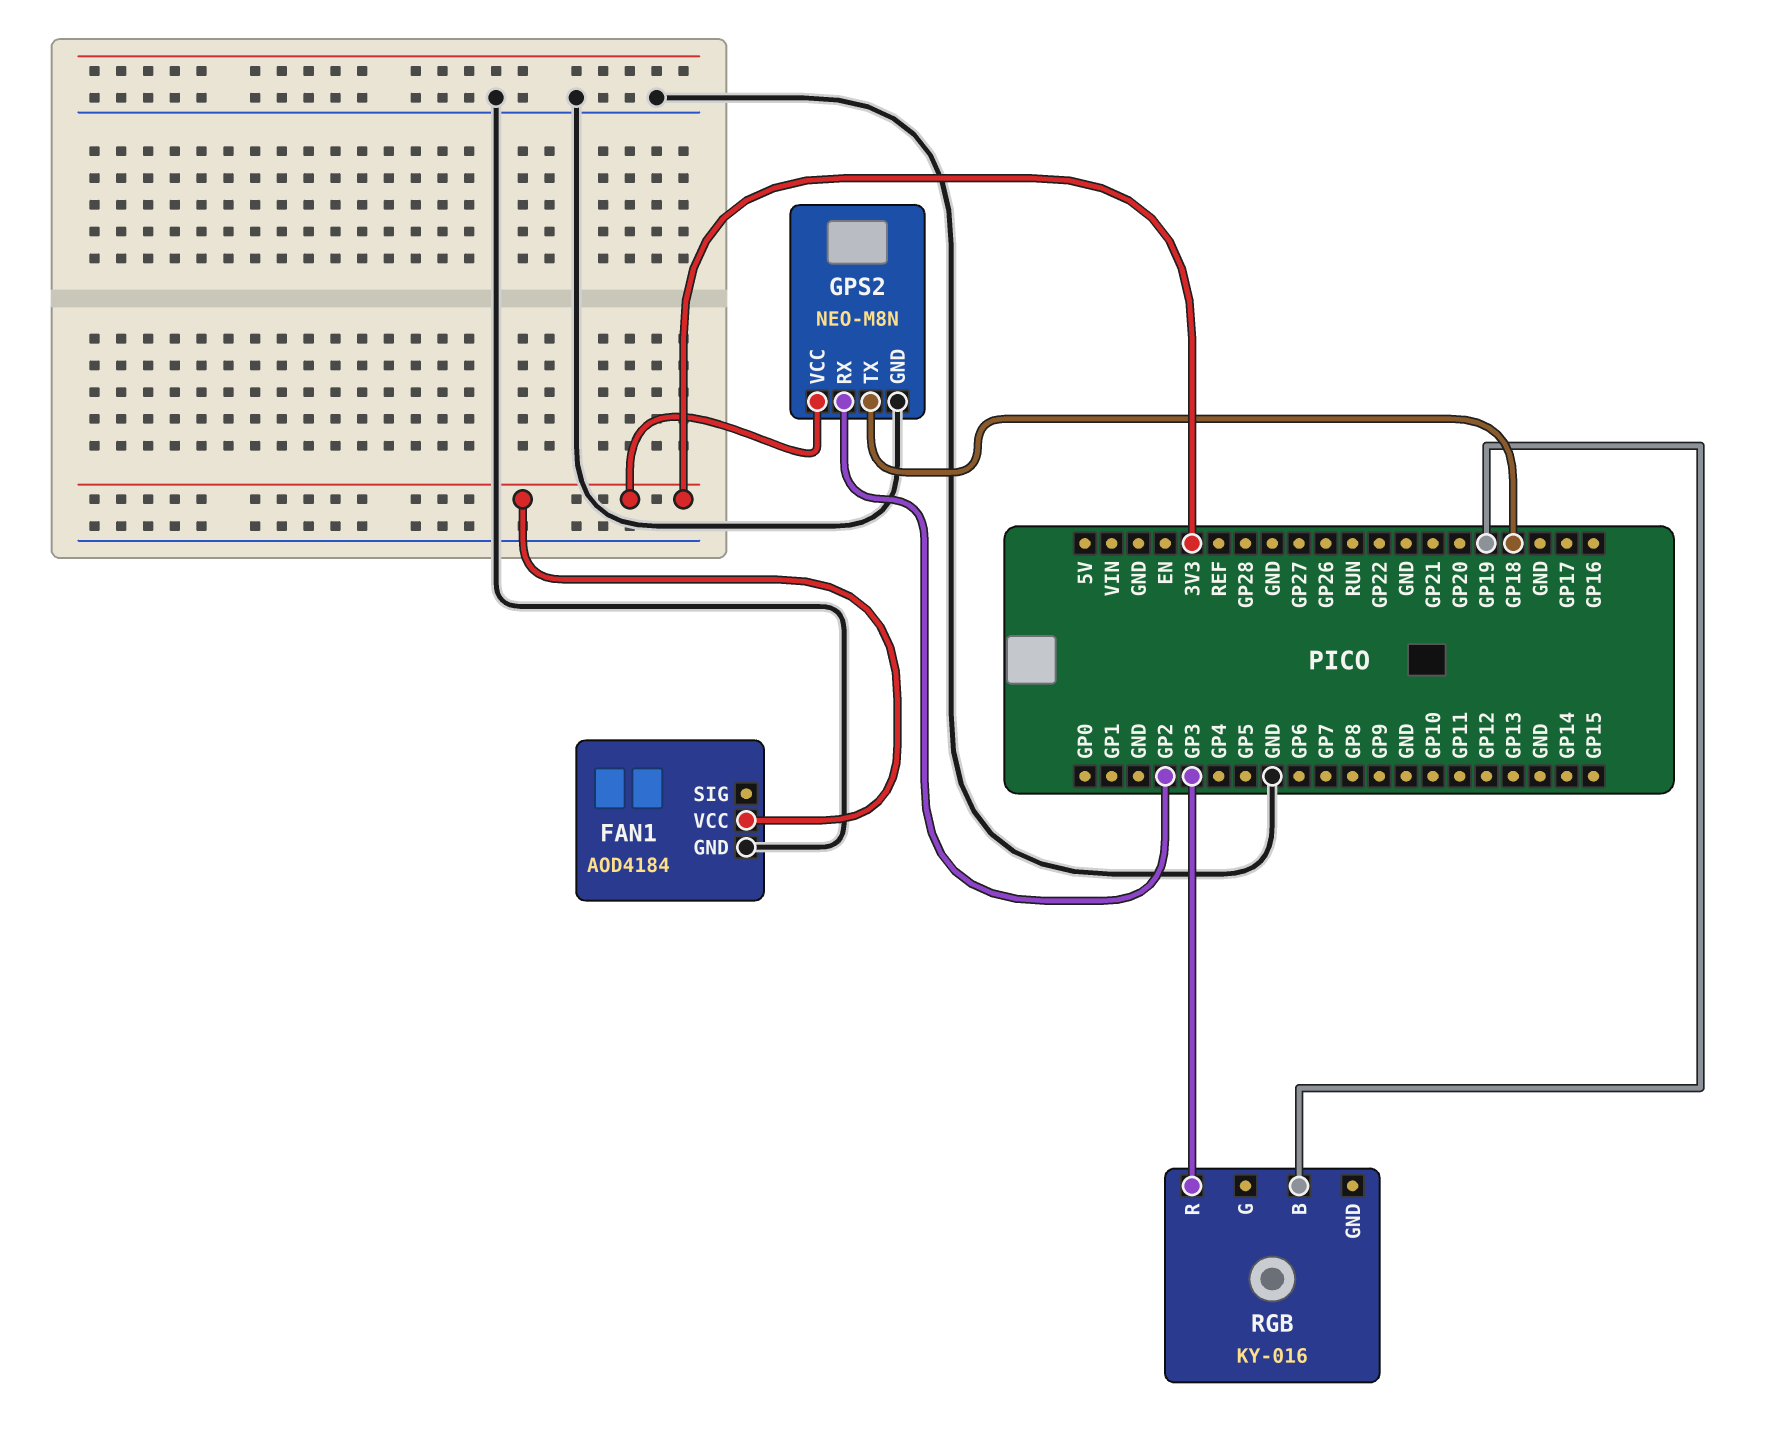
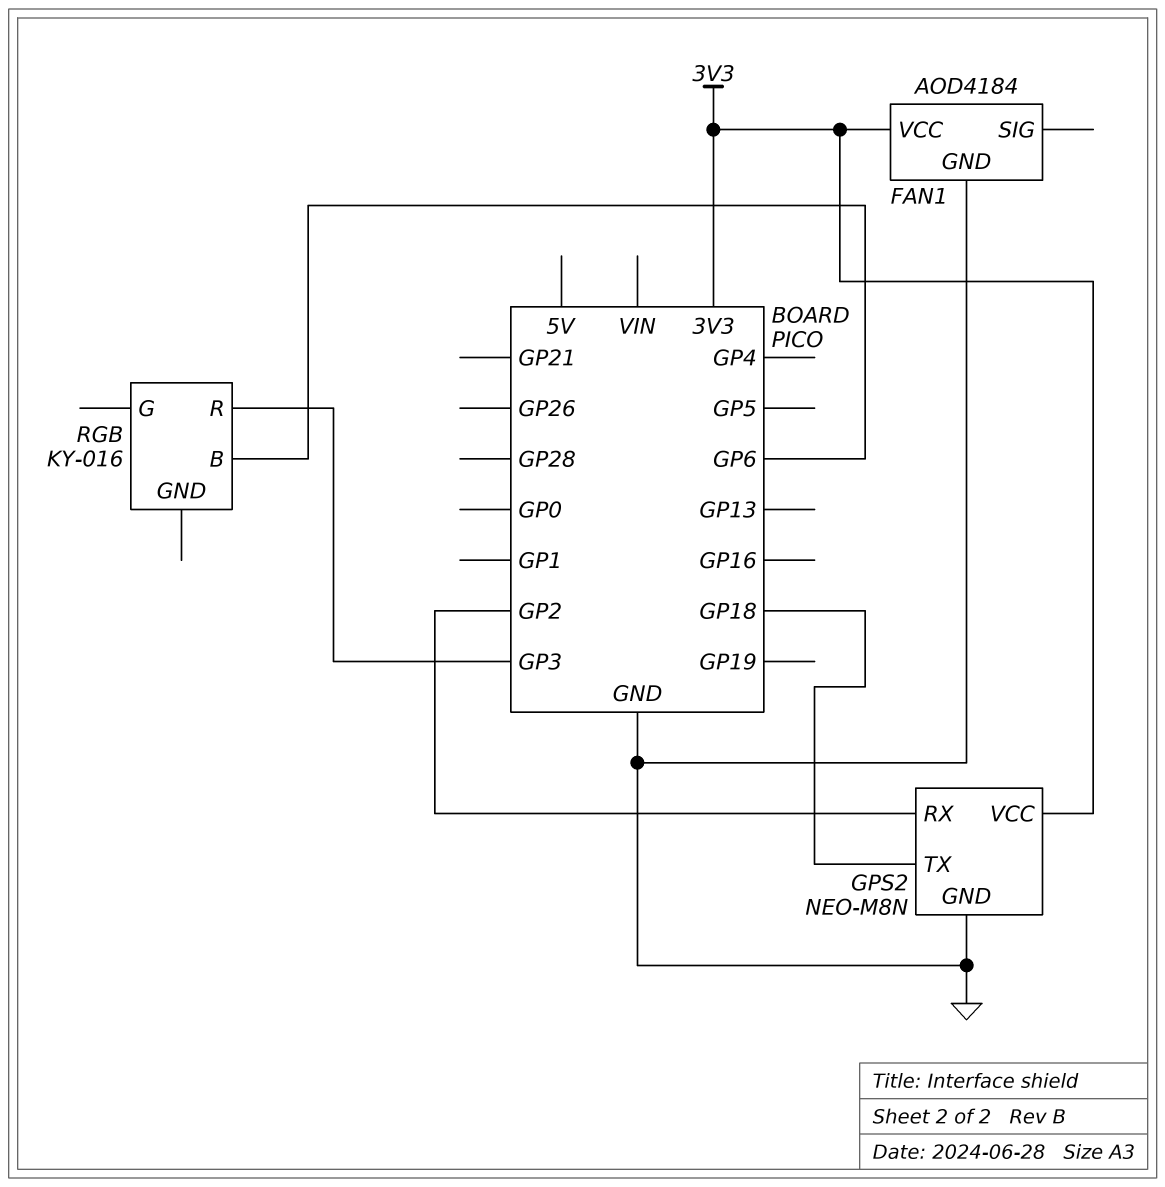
RGB pin B: GP19 -> GP6

